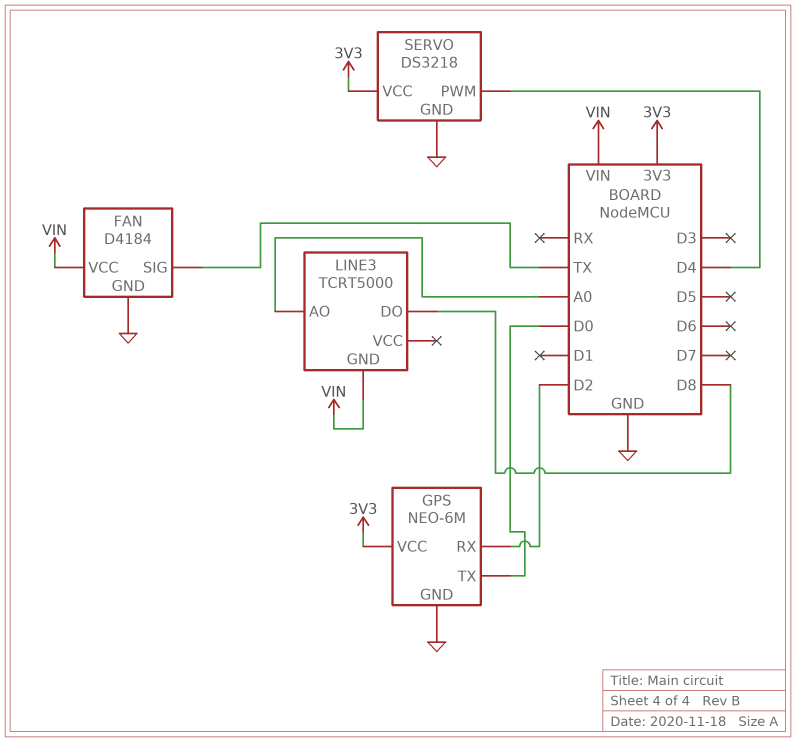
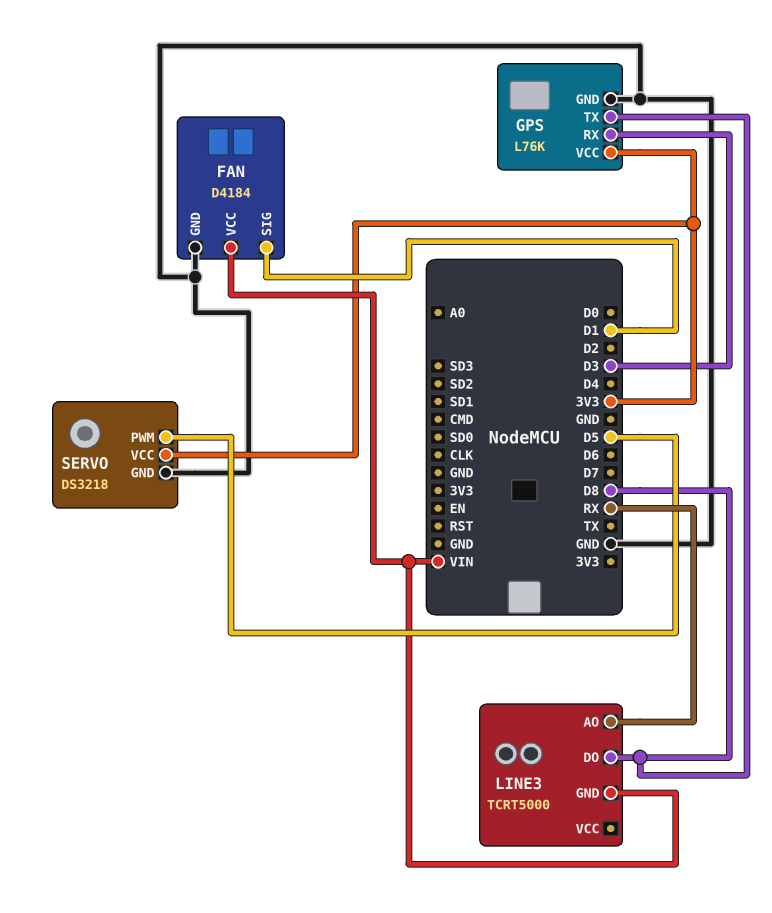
FAN pin SIG: TX -> D1
GPS: NEO-6M -> L76K
GPS pin RX: D2 -> D3
GPS pin TX: D0 -> D8
LINE3 pin AO: A0 -> RX
SERVO pin PWM: D4 -> D5

